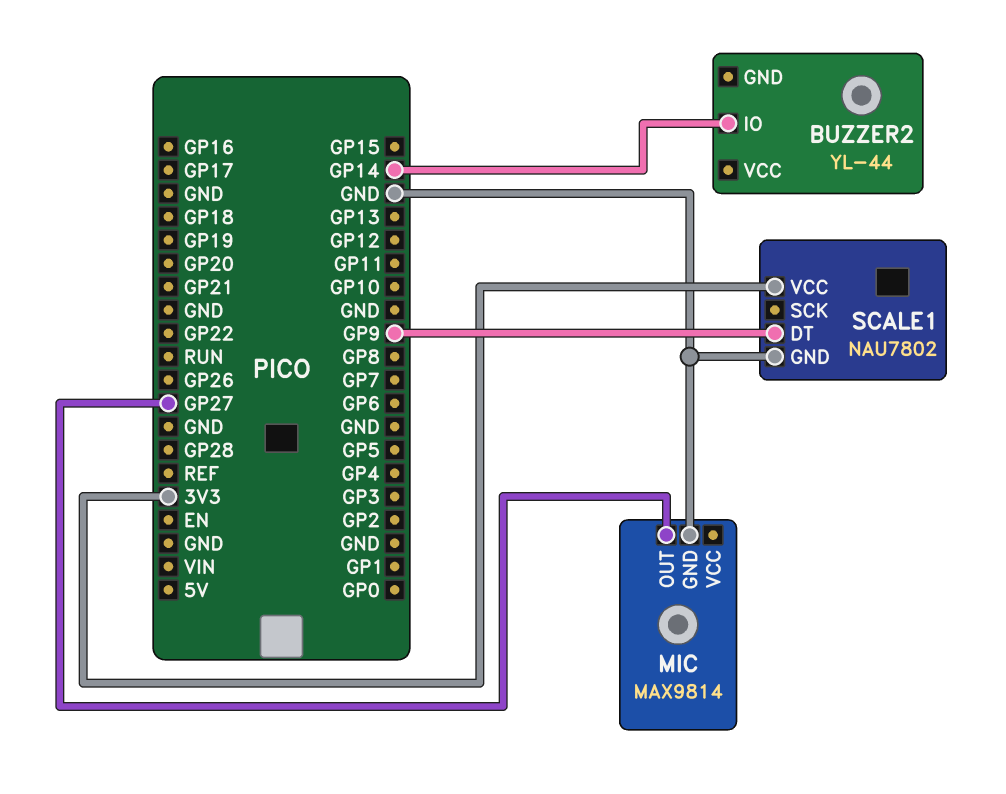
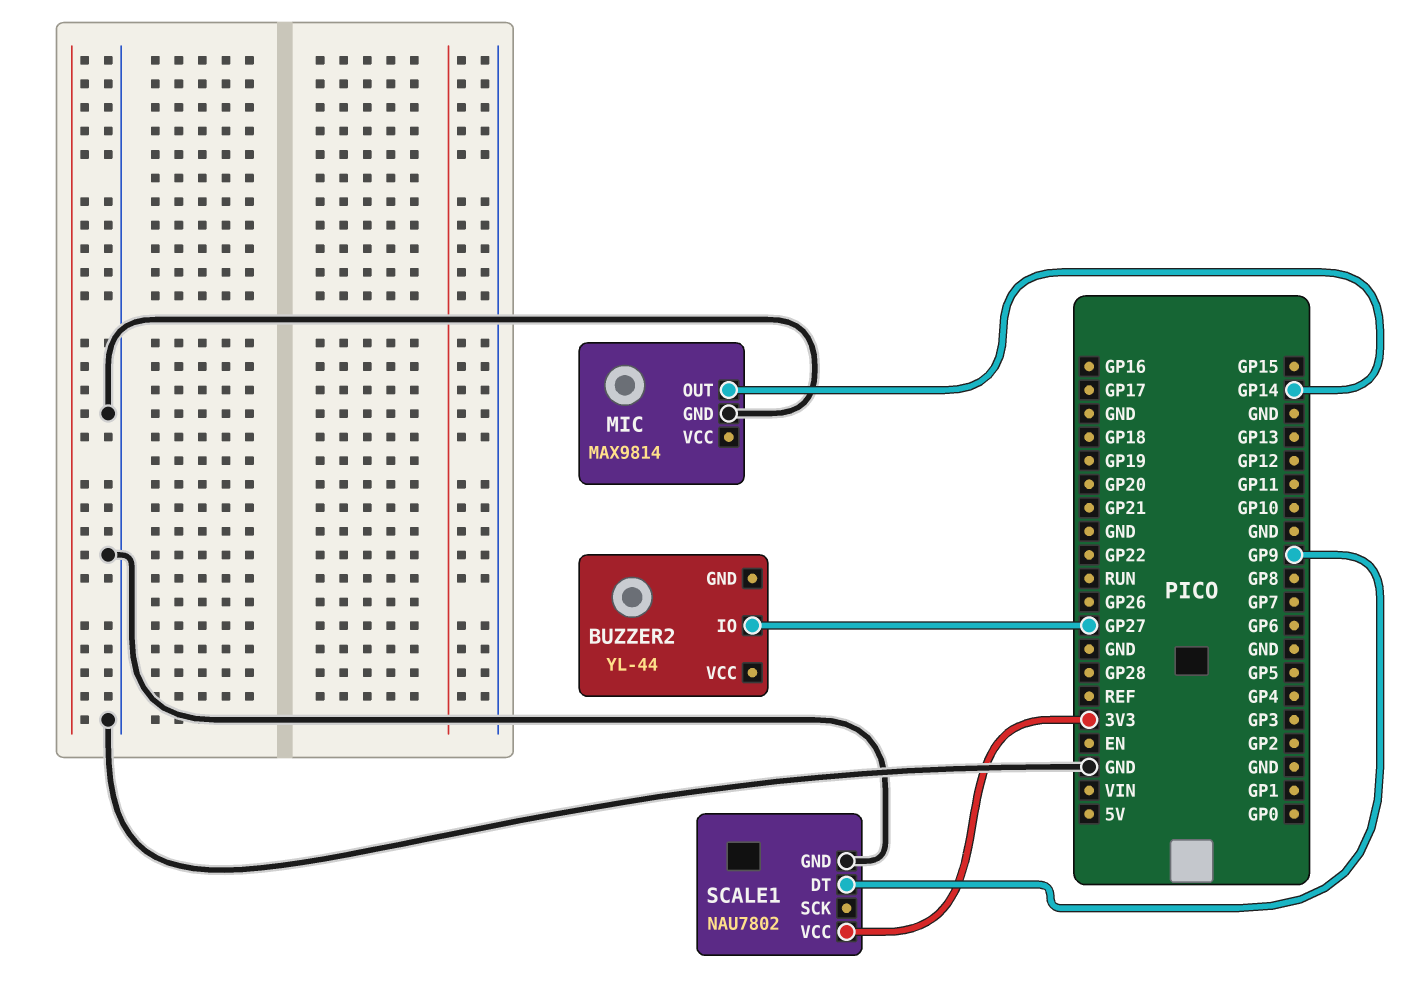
BUZZER2 pin IO: GP14 -> GP27
MIC pin OUT: GP27 -> GP14

